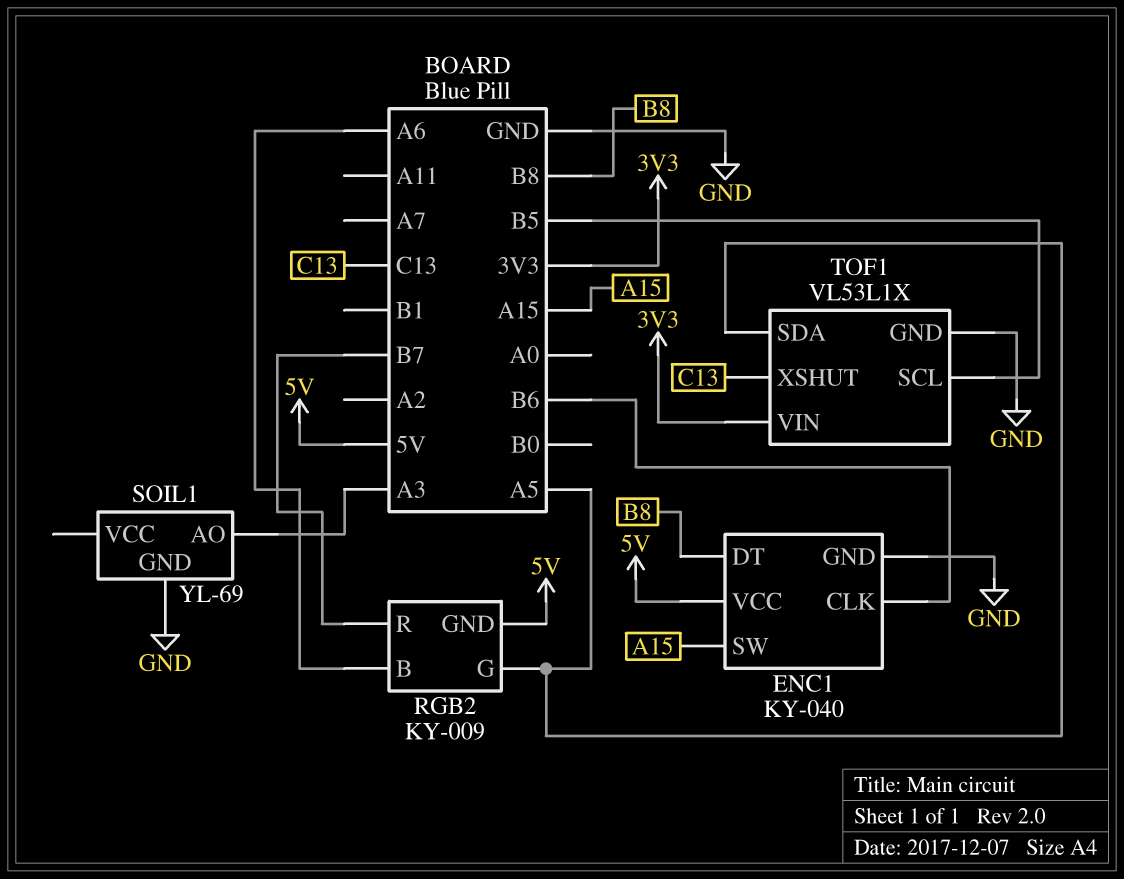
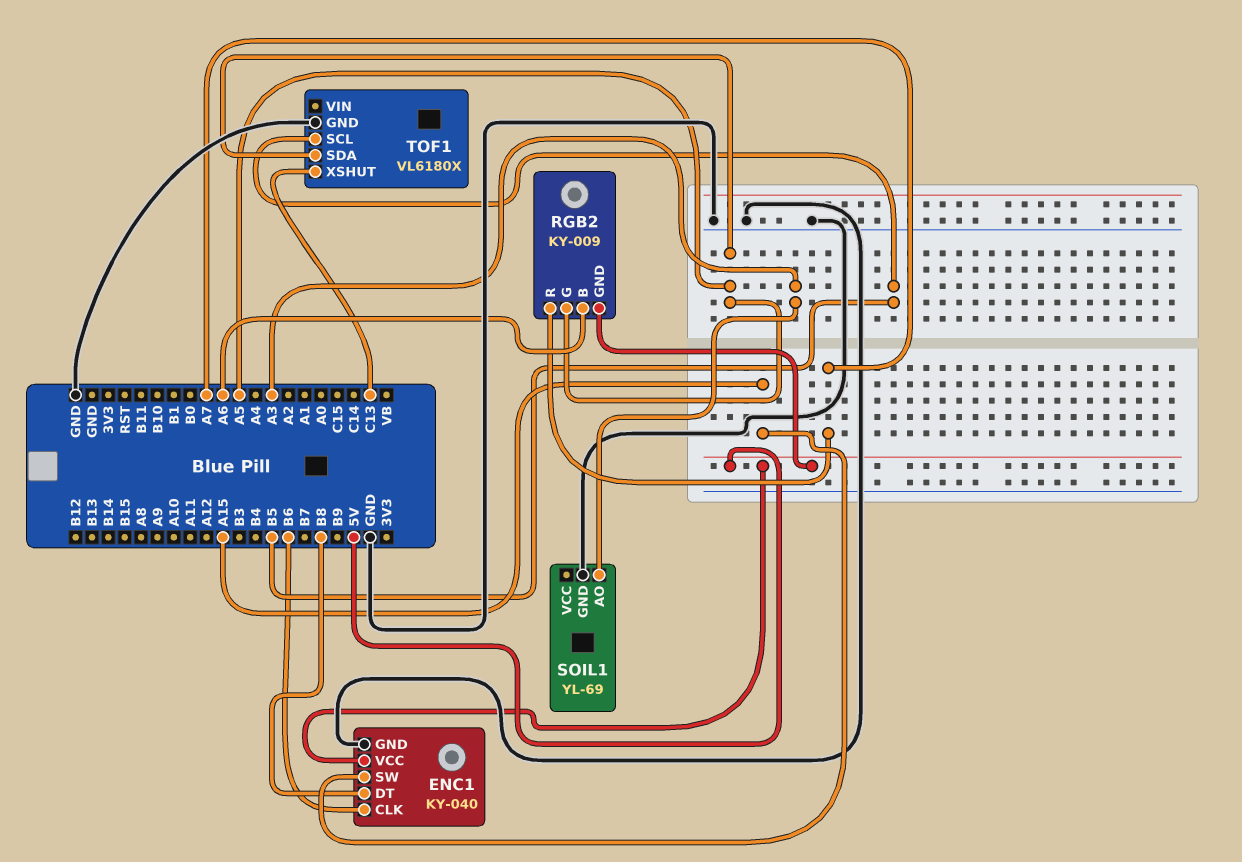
RGB2 pin R: B7 -> A7
TOF1: VL53L1X -> VL6180X
TOF1 pin VIN: 3V3 -> none

